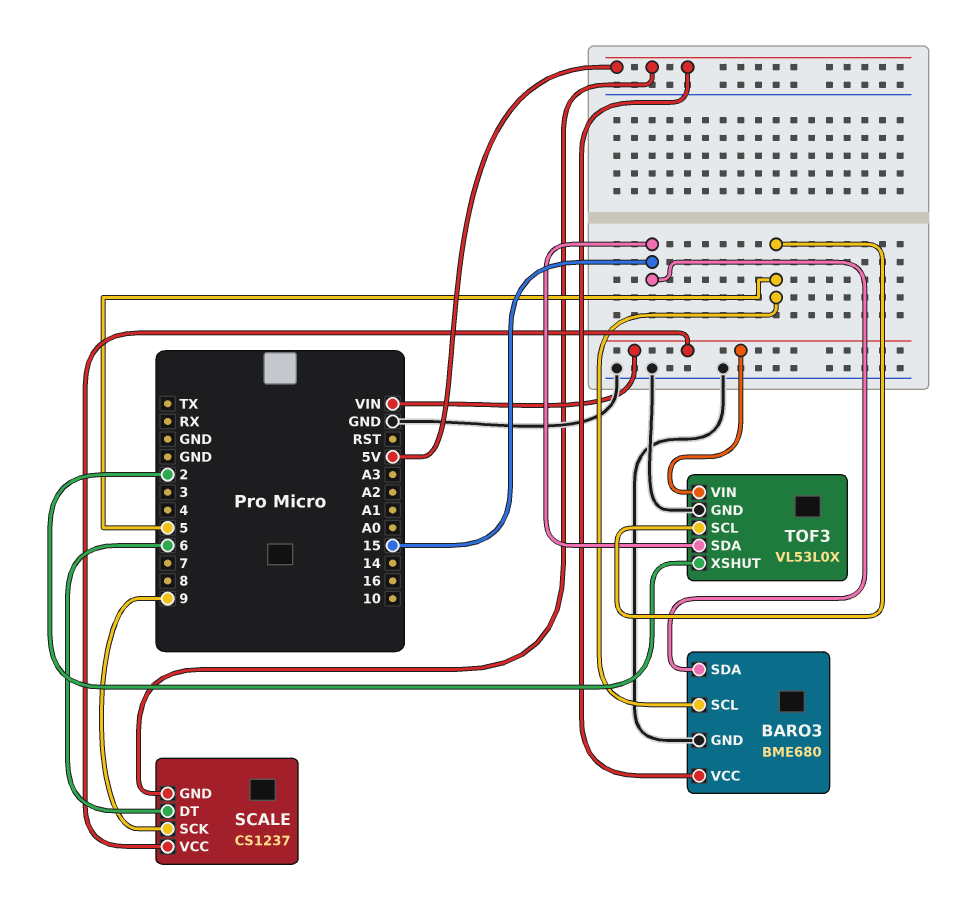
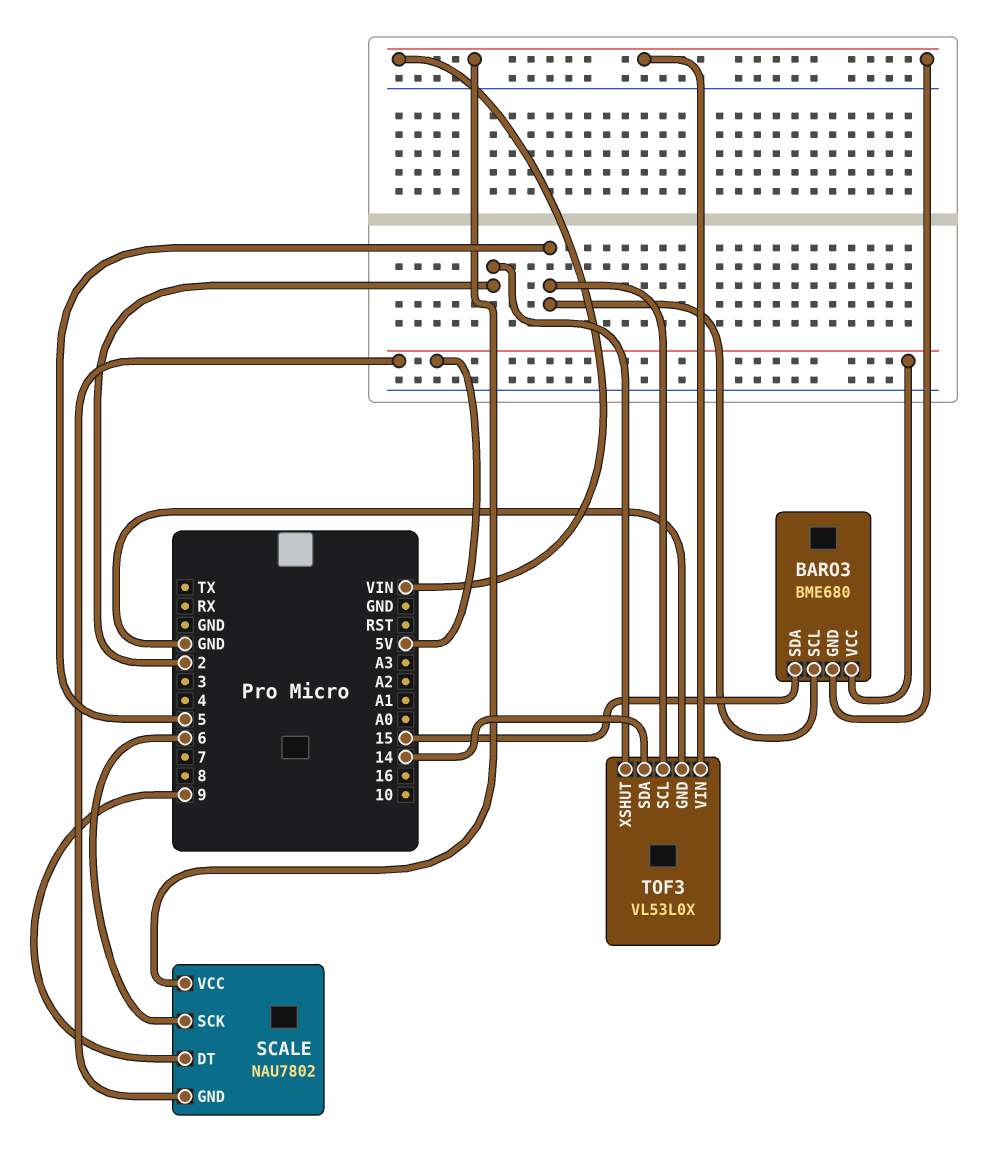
BARO3 pin GND: GND -> VIN
SCALE: CS1237 -> NAU7802
SCALE pin DT: 6 -> 9
SCALE pin SCK: 9 -> 6
TOF3 pin SDA: 15 -> 14

